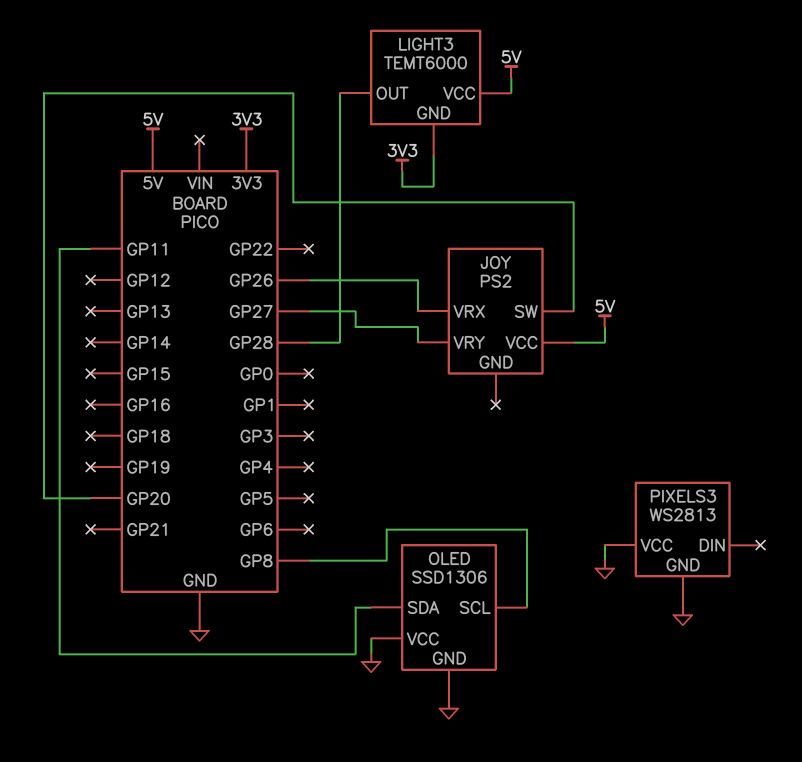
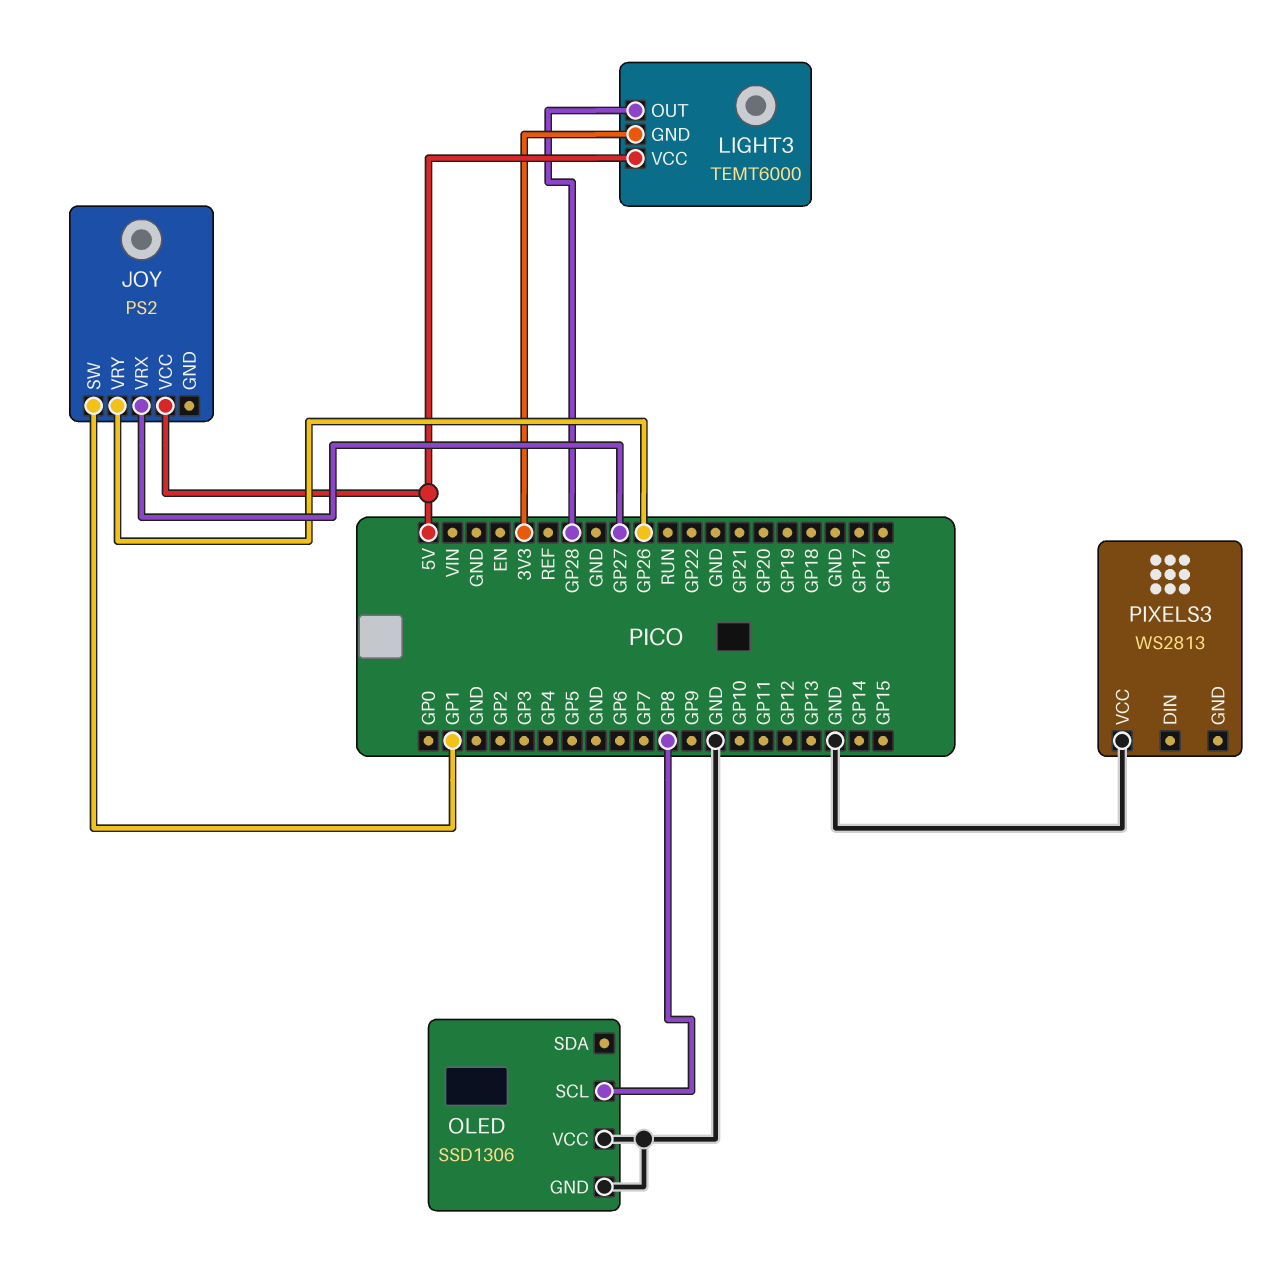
JOY pin SW: GP20 -> GP1
JOY pin VRX: GP26 -> GP27
JOY pin VRY: GP27 -> GP26
OLED pin SDA: GP11 -> none
PIXELS3 pin GND: GND -> none

